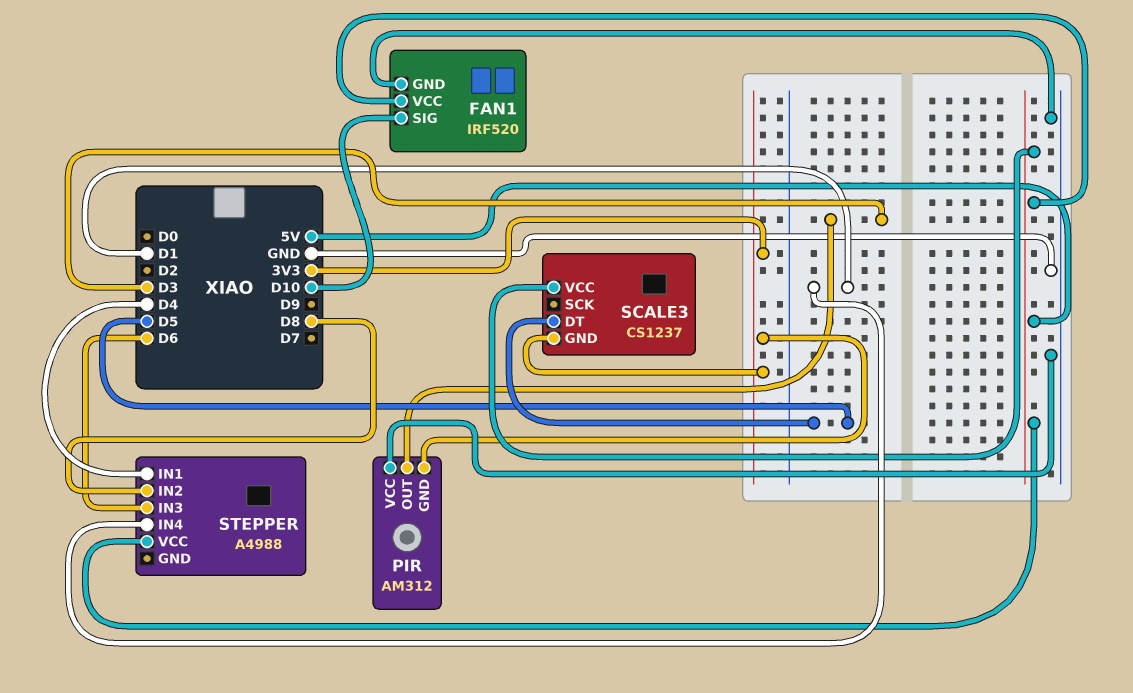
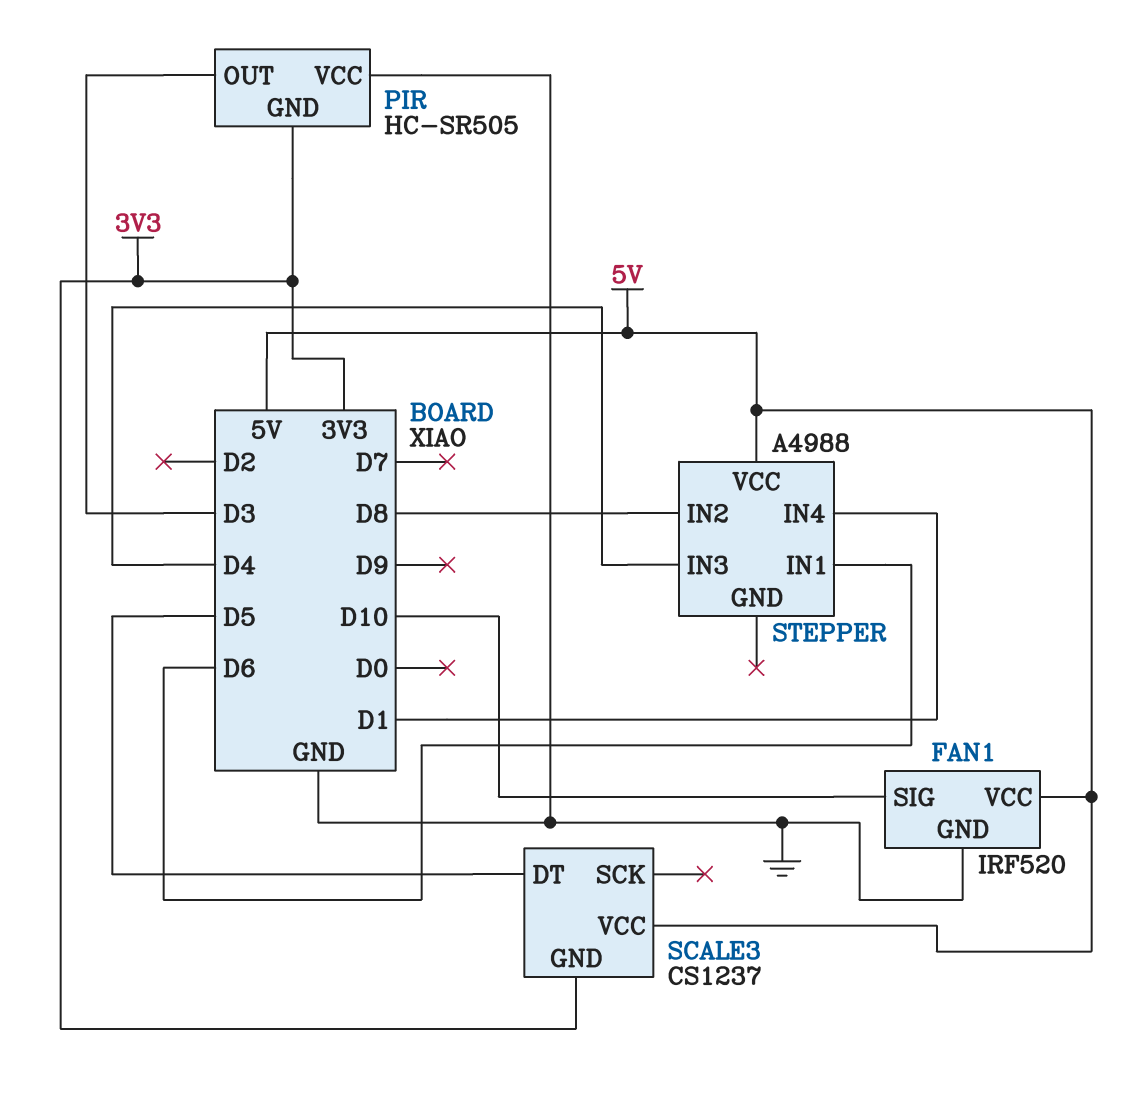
PIR: AM312 -> HC-SR505
STEPPER pin IN1: D4 -> D6
STEPPER pin IN3: D6 -> D4

